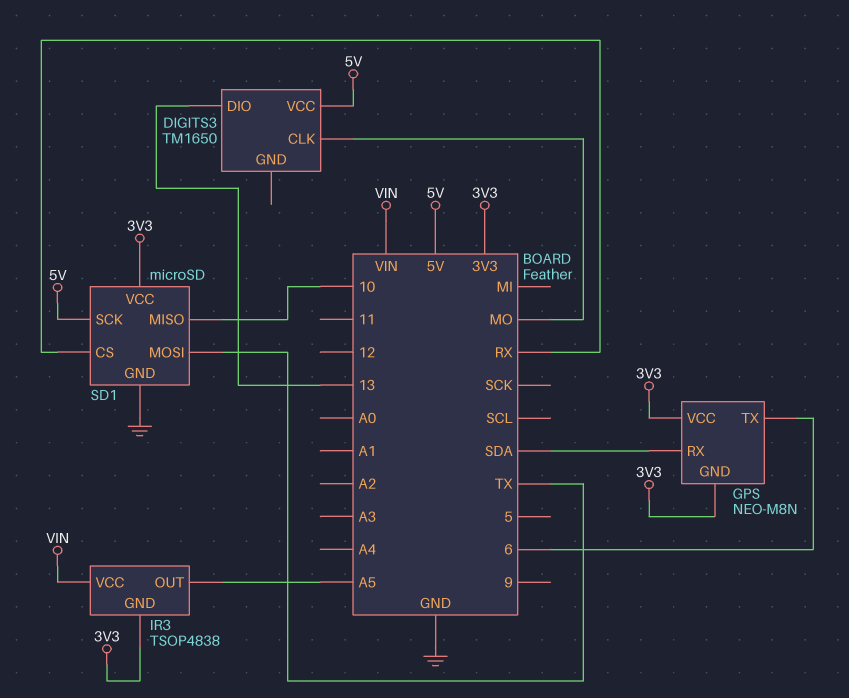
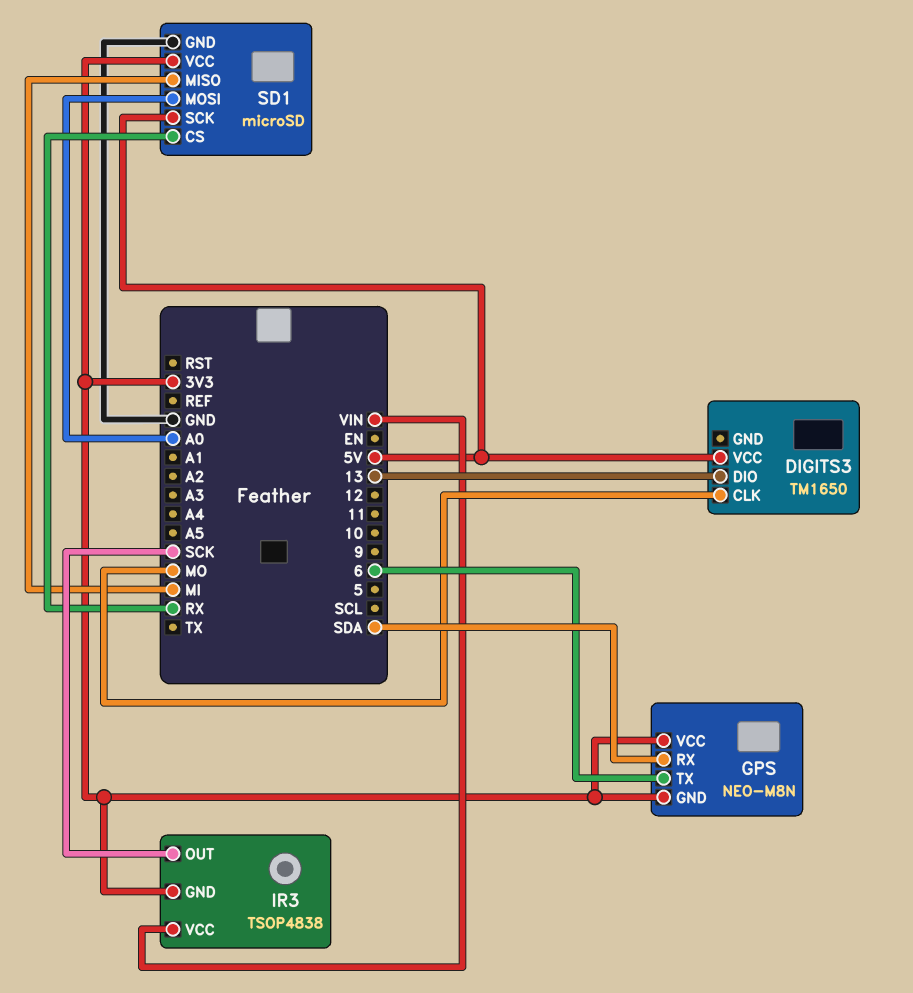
IR3 pin OUT: A5 -> SCK
SD1 pin MISO: 10 -> MI
SD1 pin MOSI: TX -> A0

